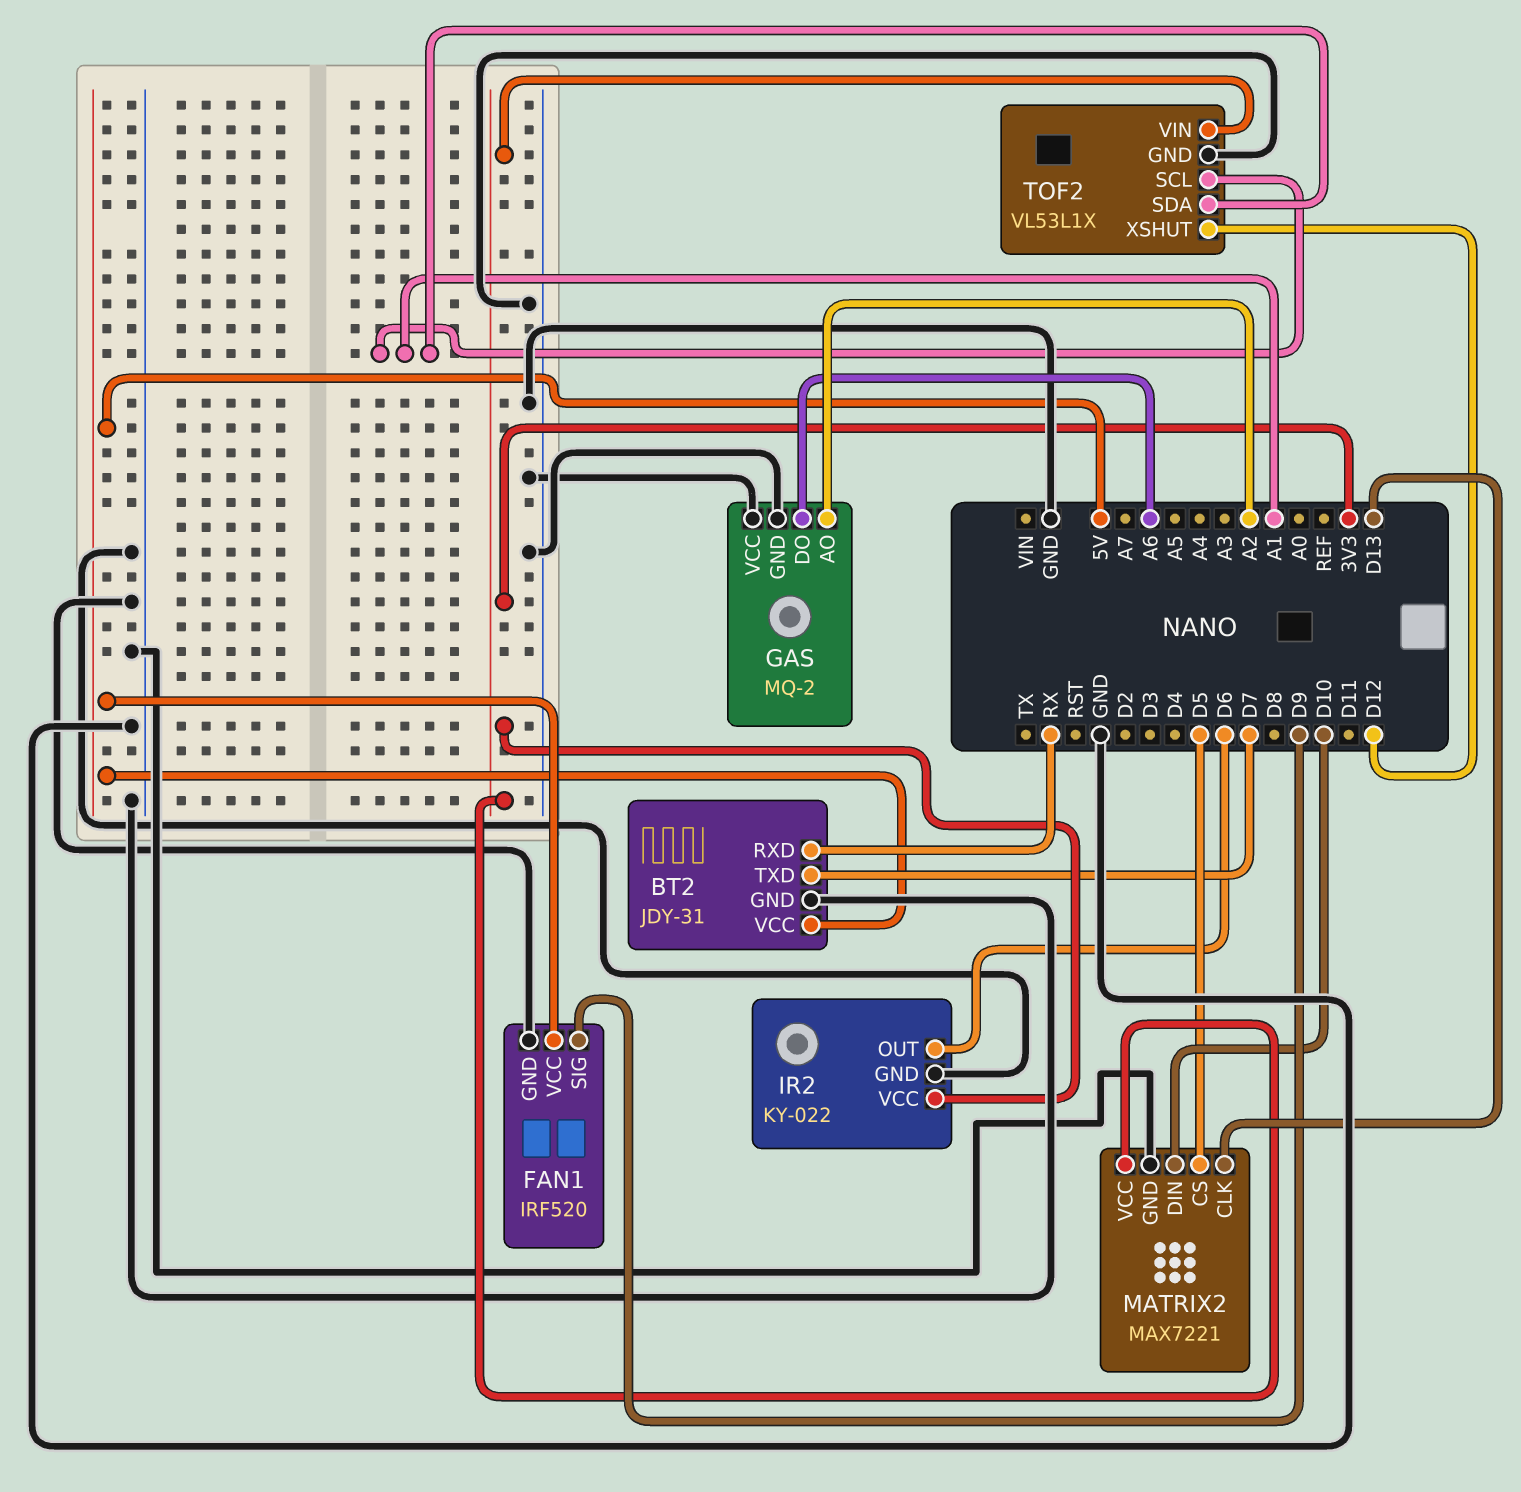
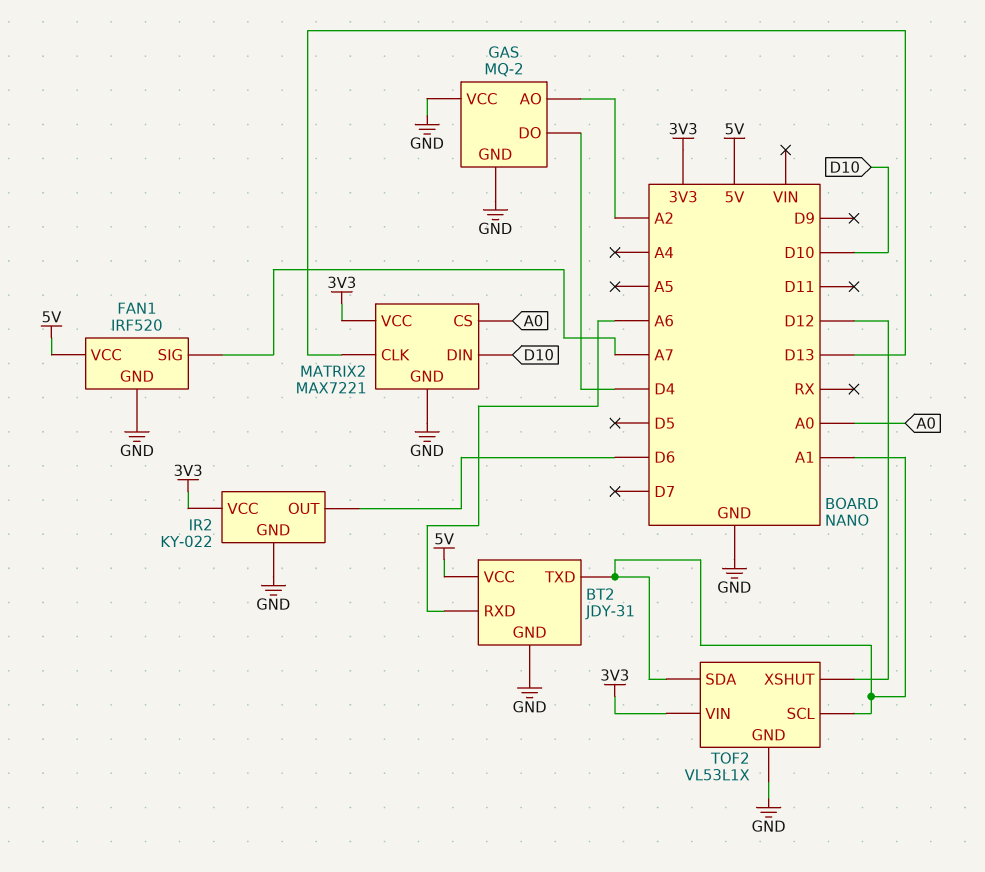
BT2 pin RXD: RX -> A6
BT2 pin TXD: D7 -> A1
FAN1 pin SIG: D9 -> A7
GAS pin DO: A6 -> D4
MATRIX2 pin CS: D5 -> A0

